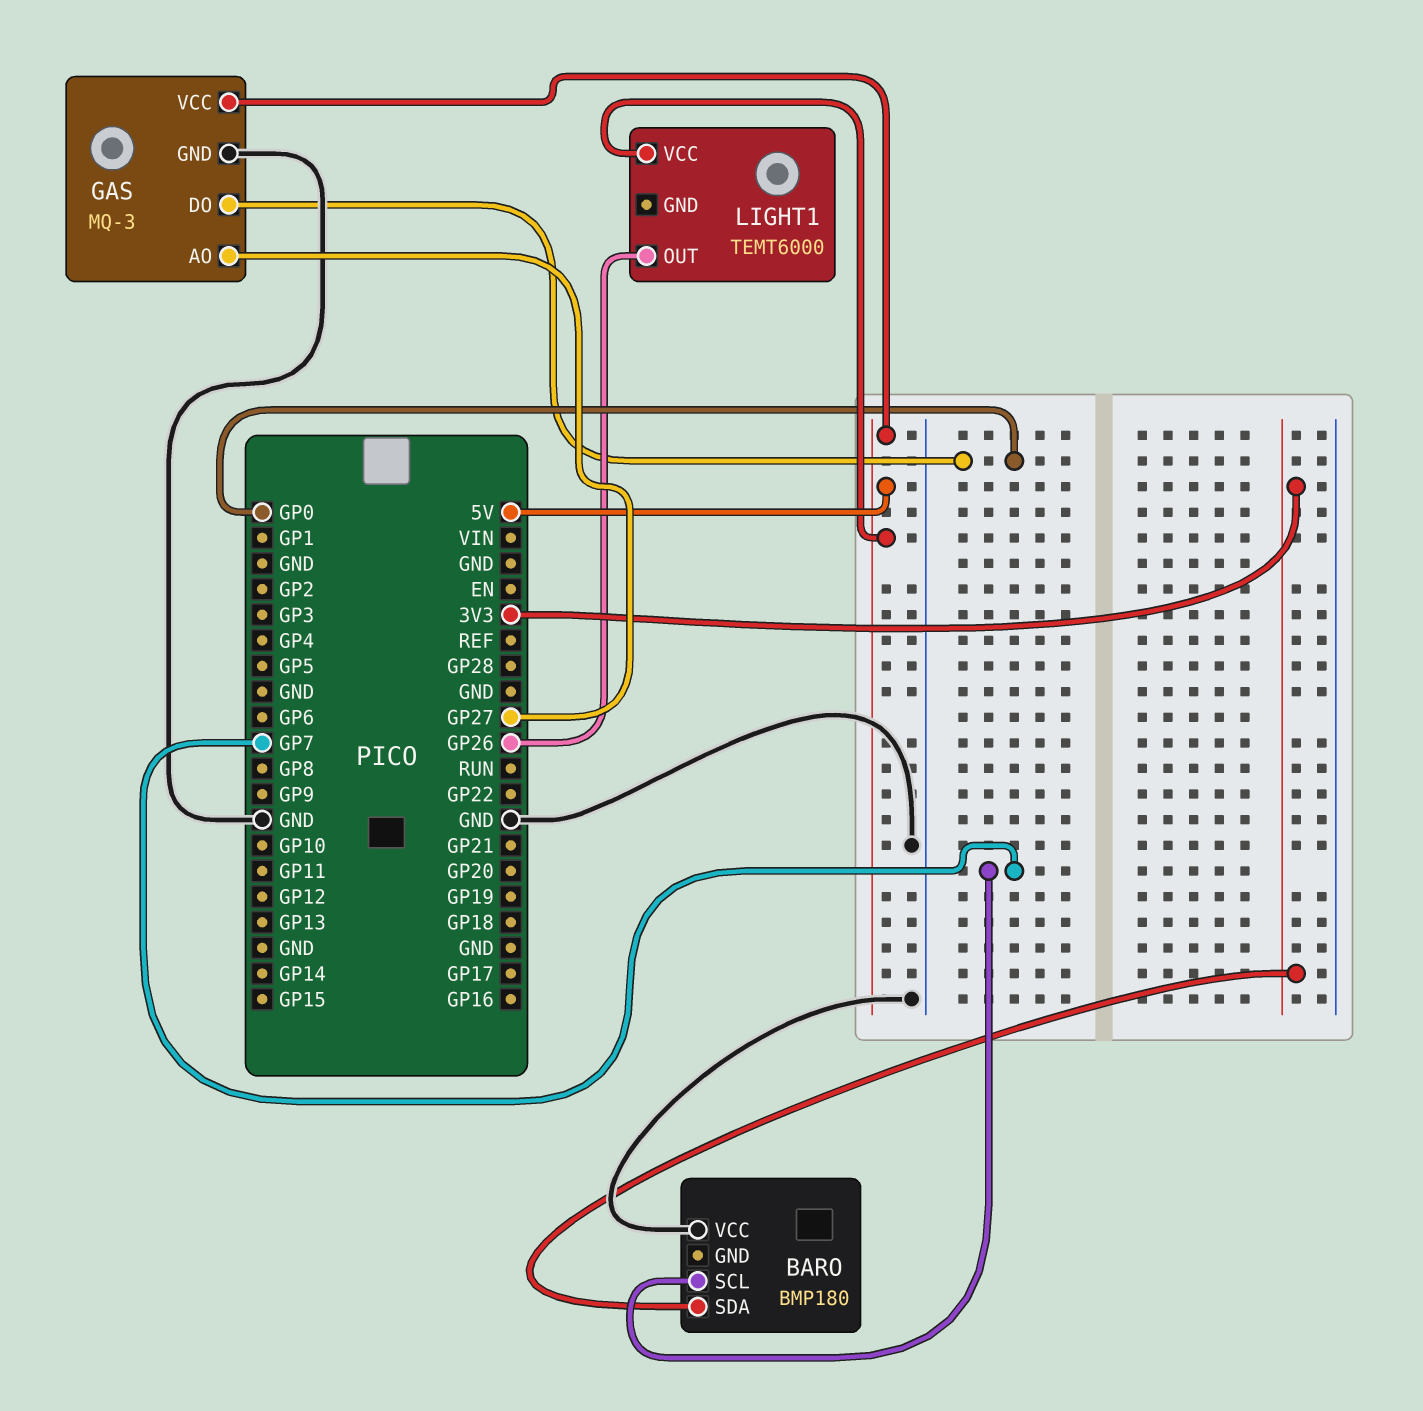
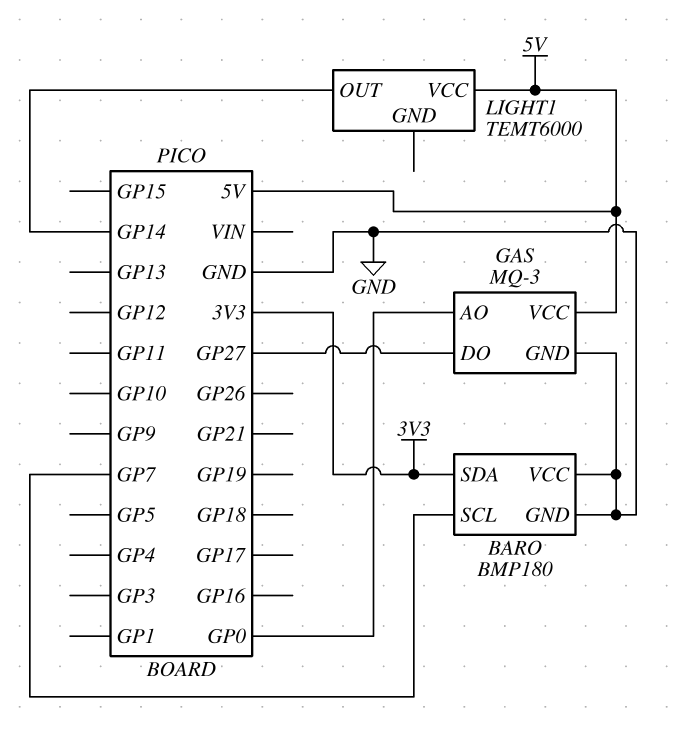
BARO pin GND: none -> GND
GAS pin AO: GP27 -> GP0
GAS pin DO: GP0 -> GP27
LIGHT1 pin OUT: GP26 -> GP14

